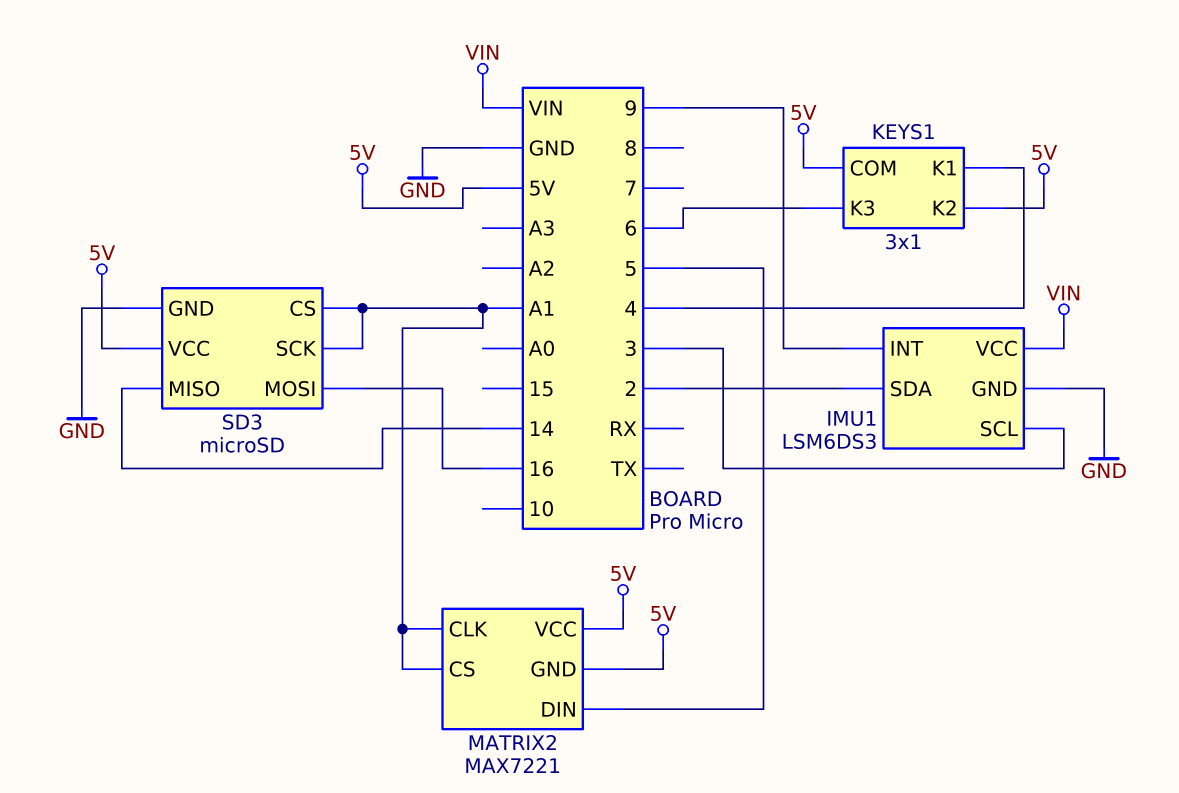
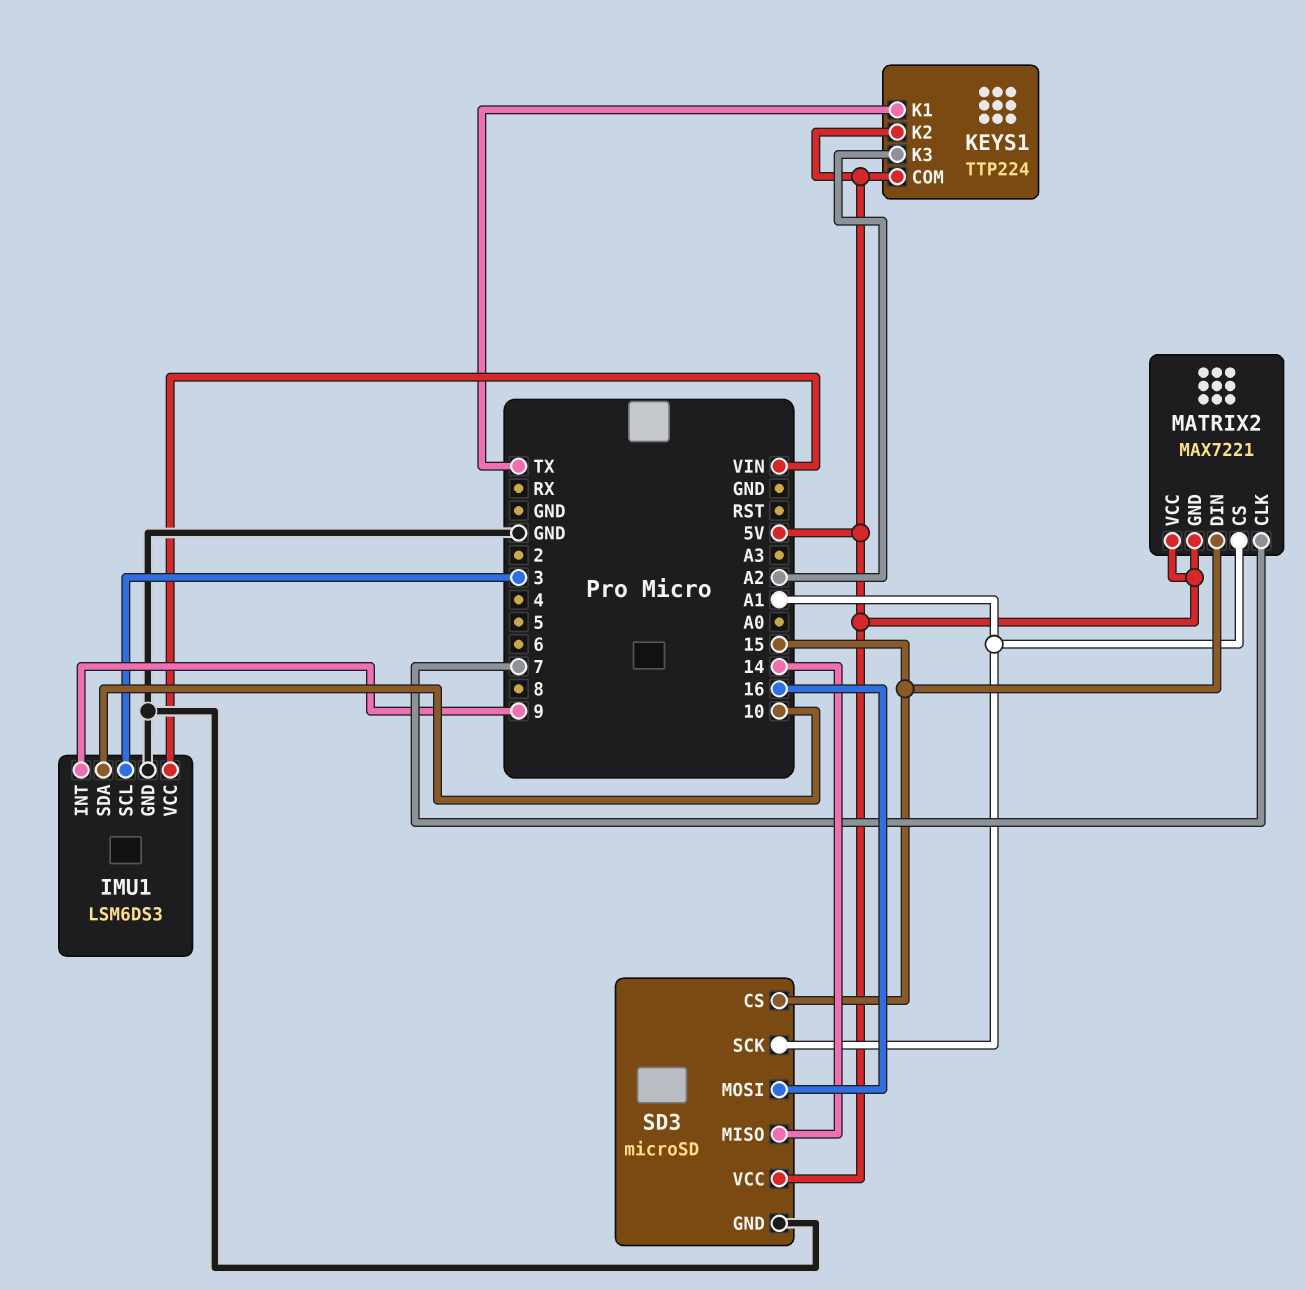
IMU1 pin SDA: 2 -> 10
KEYS1: 3x1 -> TTP224
KEYS1 pin K1: 4 -> TX
KEYS1 pin K3: 6 -> A2
MATRIX2 pin CLK: A1 -> 7
MATRIX2 pin DIN: 5 -> 15
SD3 pin CS: A1 -> 15

